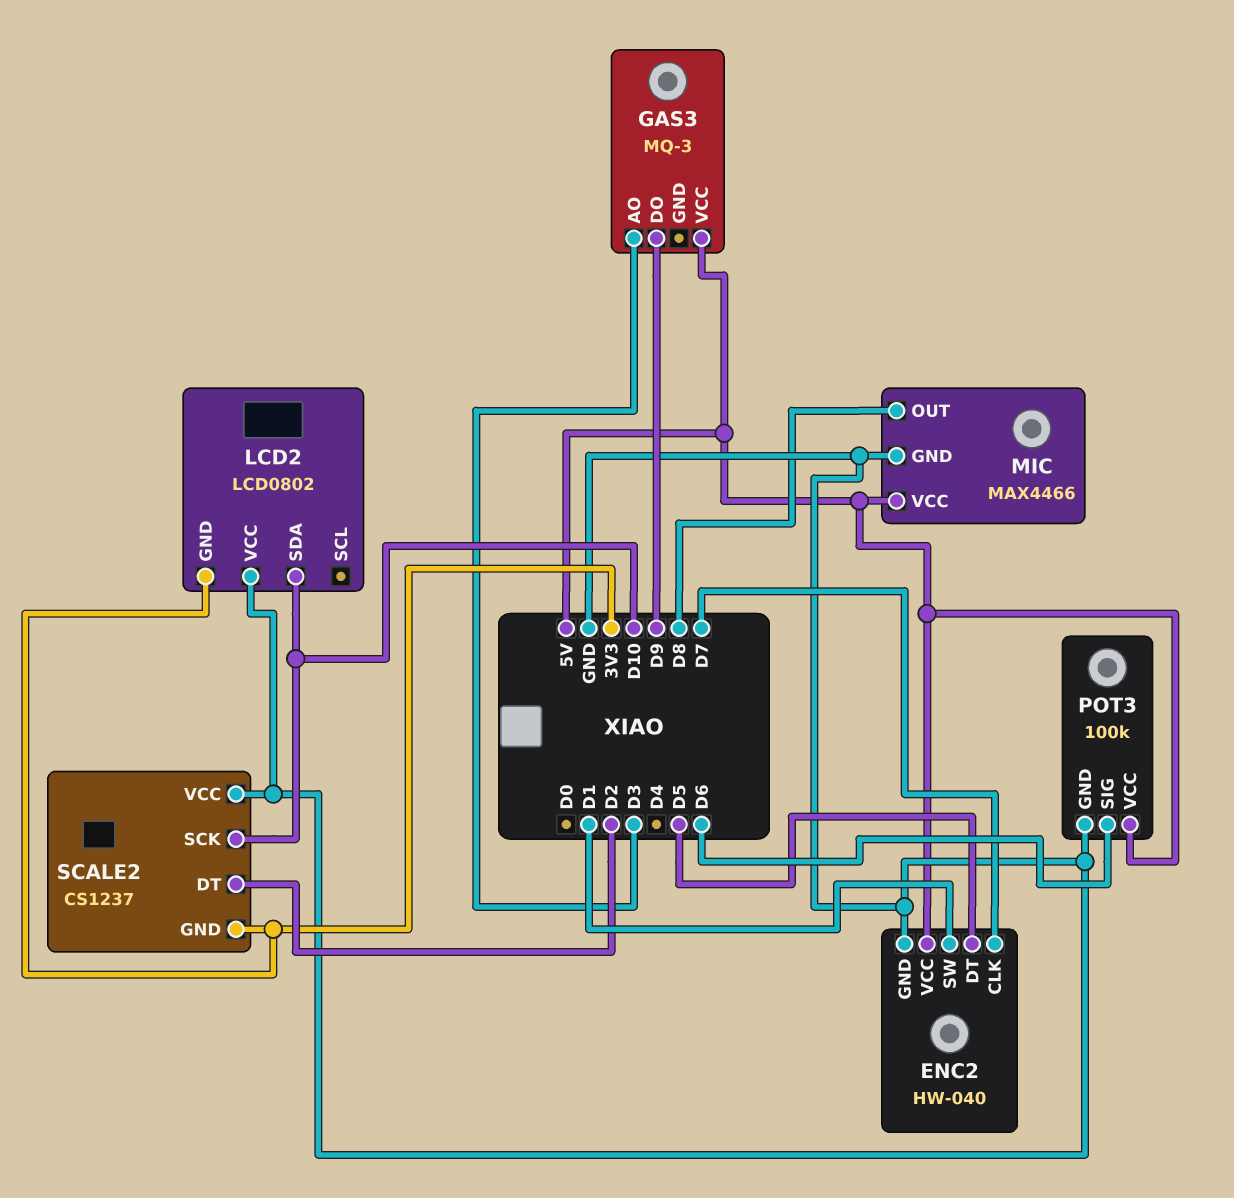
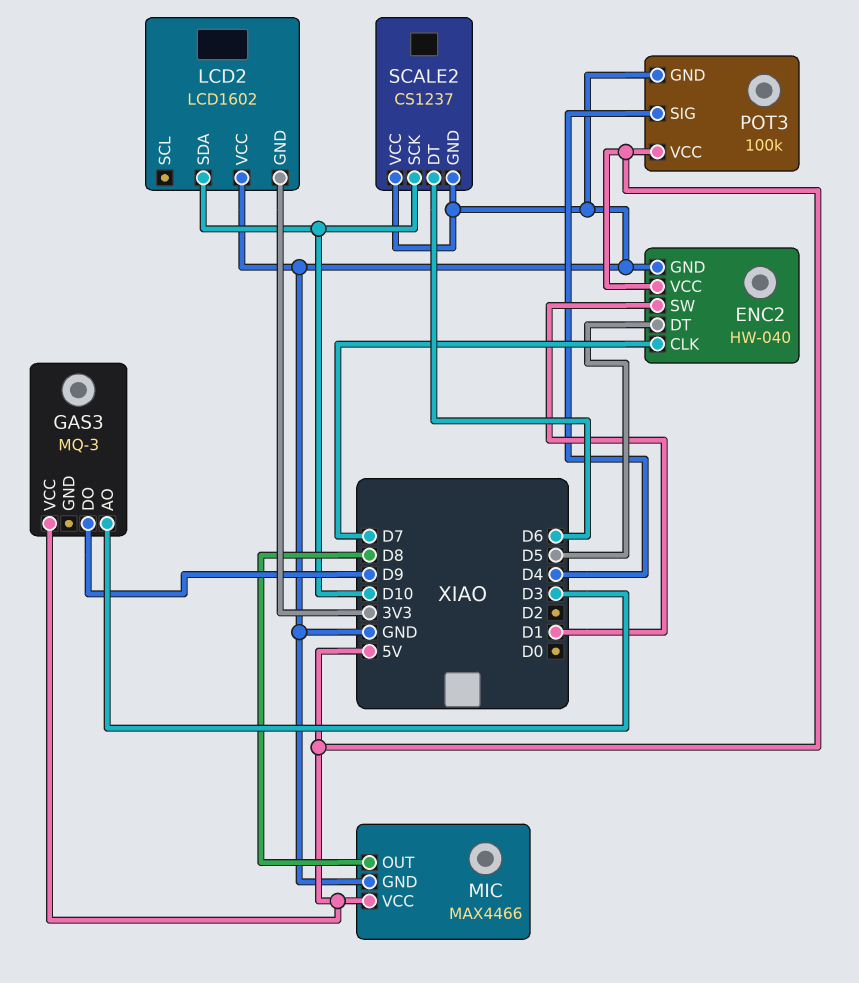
LCD2: LCD0802 -> LCD1602
POT3 pin SIG: D6 -> D4
SCALE2 pin DT: D2 -> D6
SCALE2 pin GND: 3V3 -> GND

